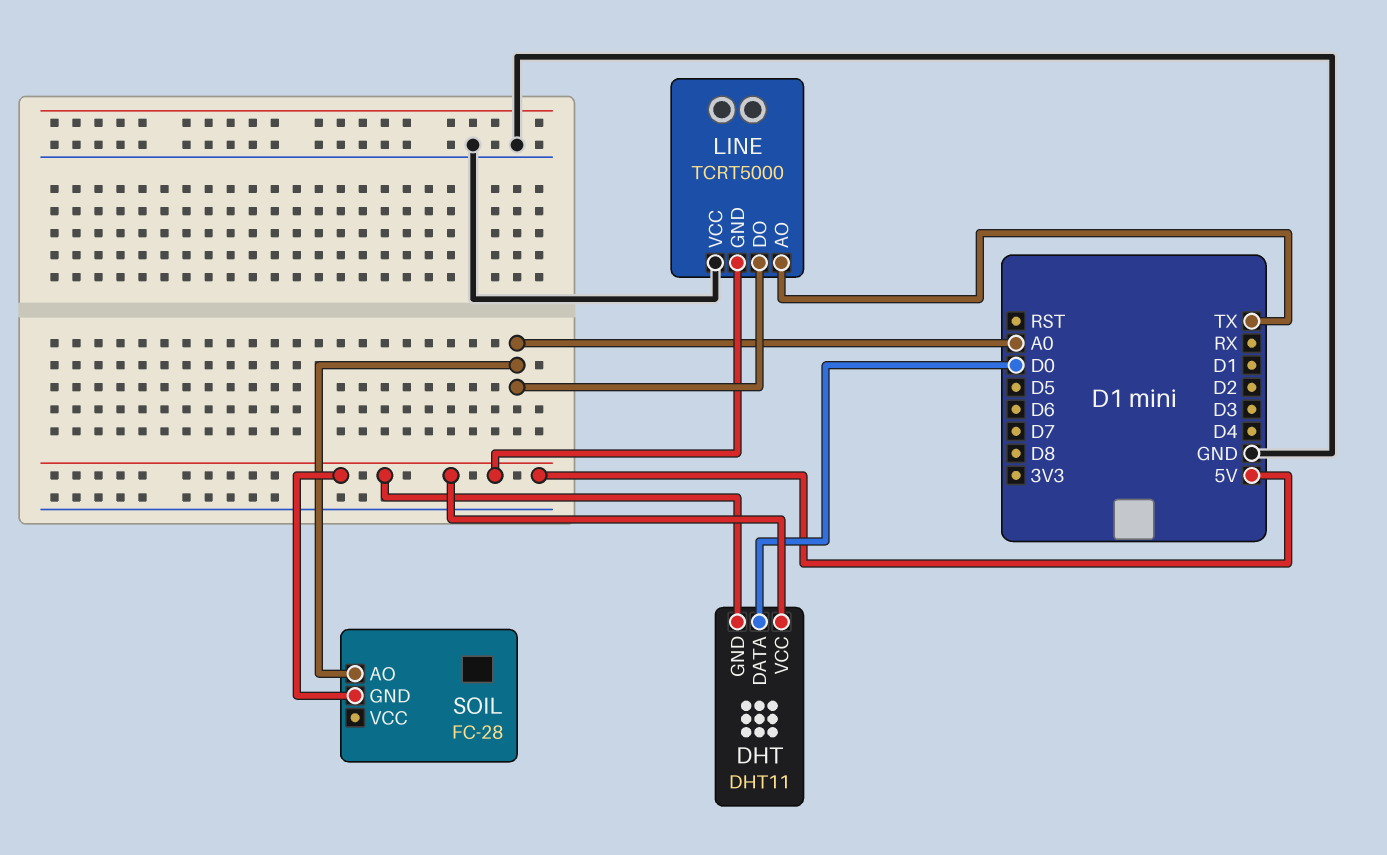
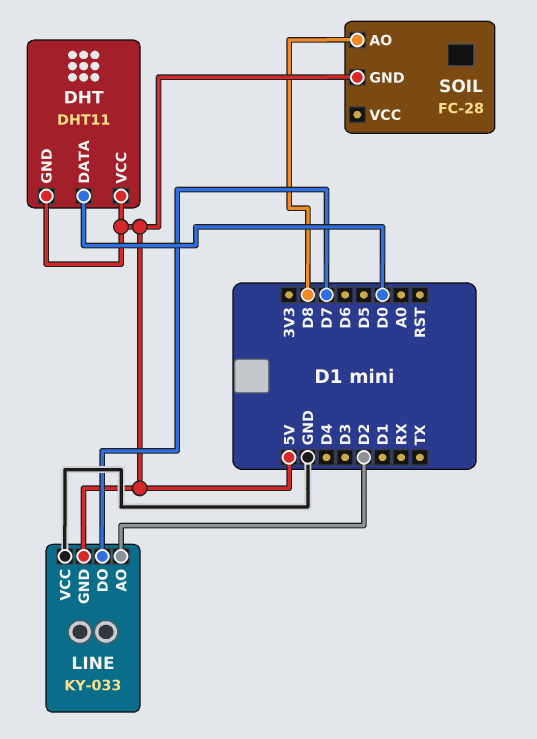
LINE: TCRT5000 -> KY-033
LINE pin AO: TX -> D2
LINE pin DO: A0 -> D7
SOIL pin AO: A0 -> D8

